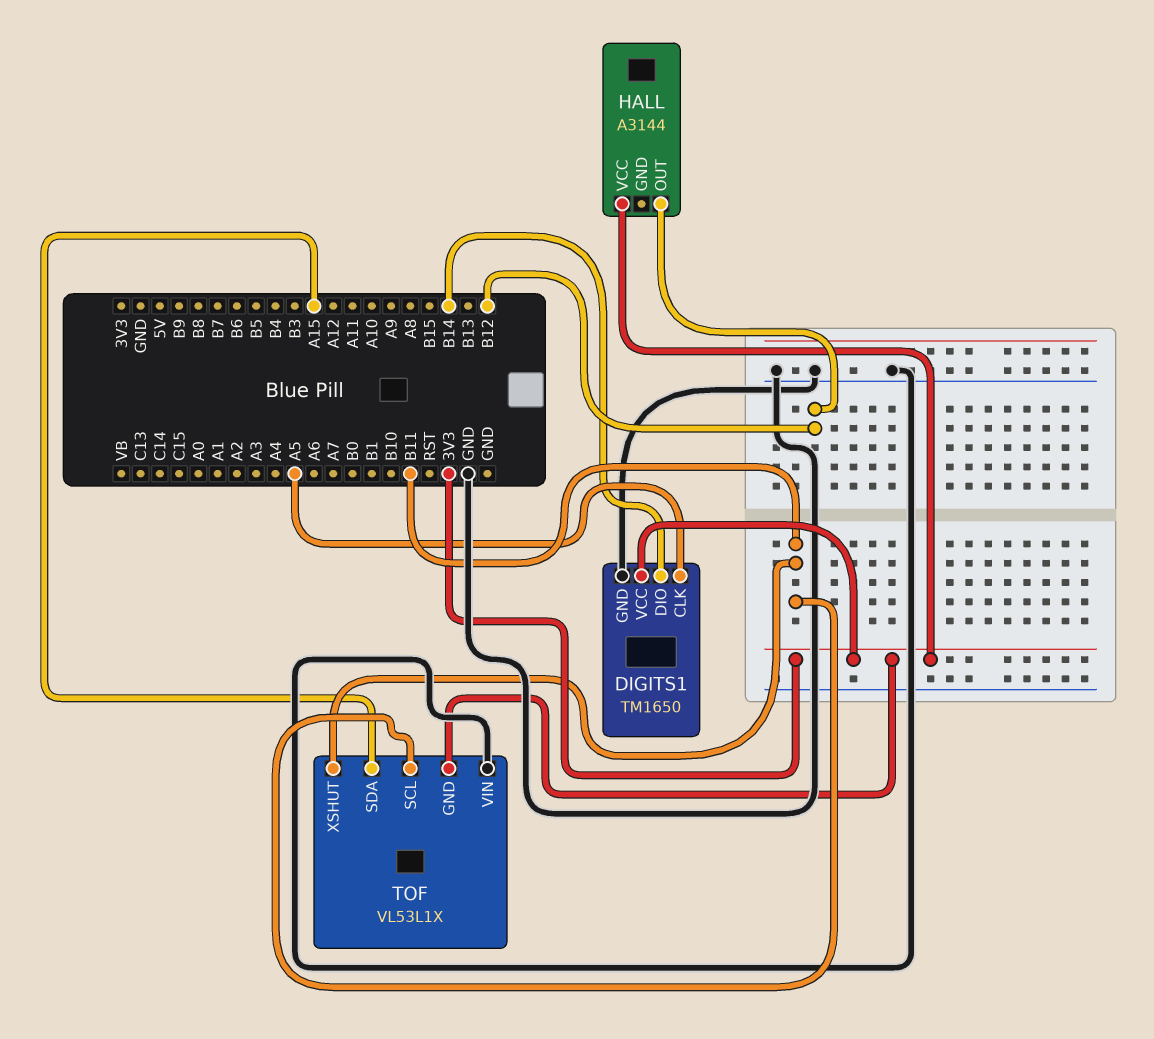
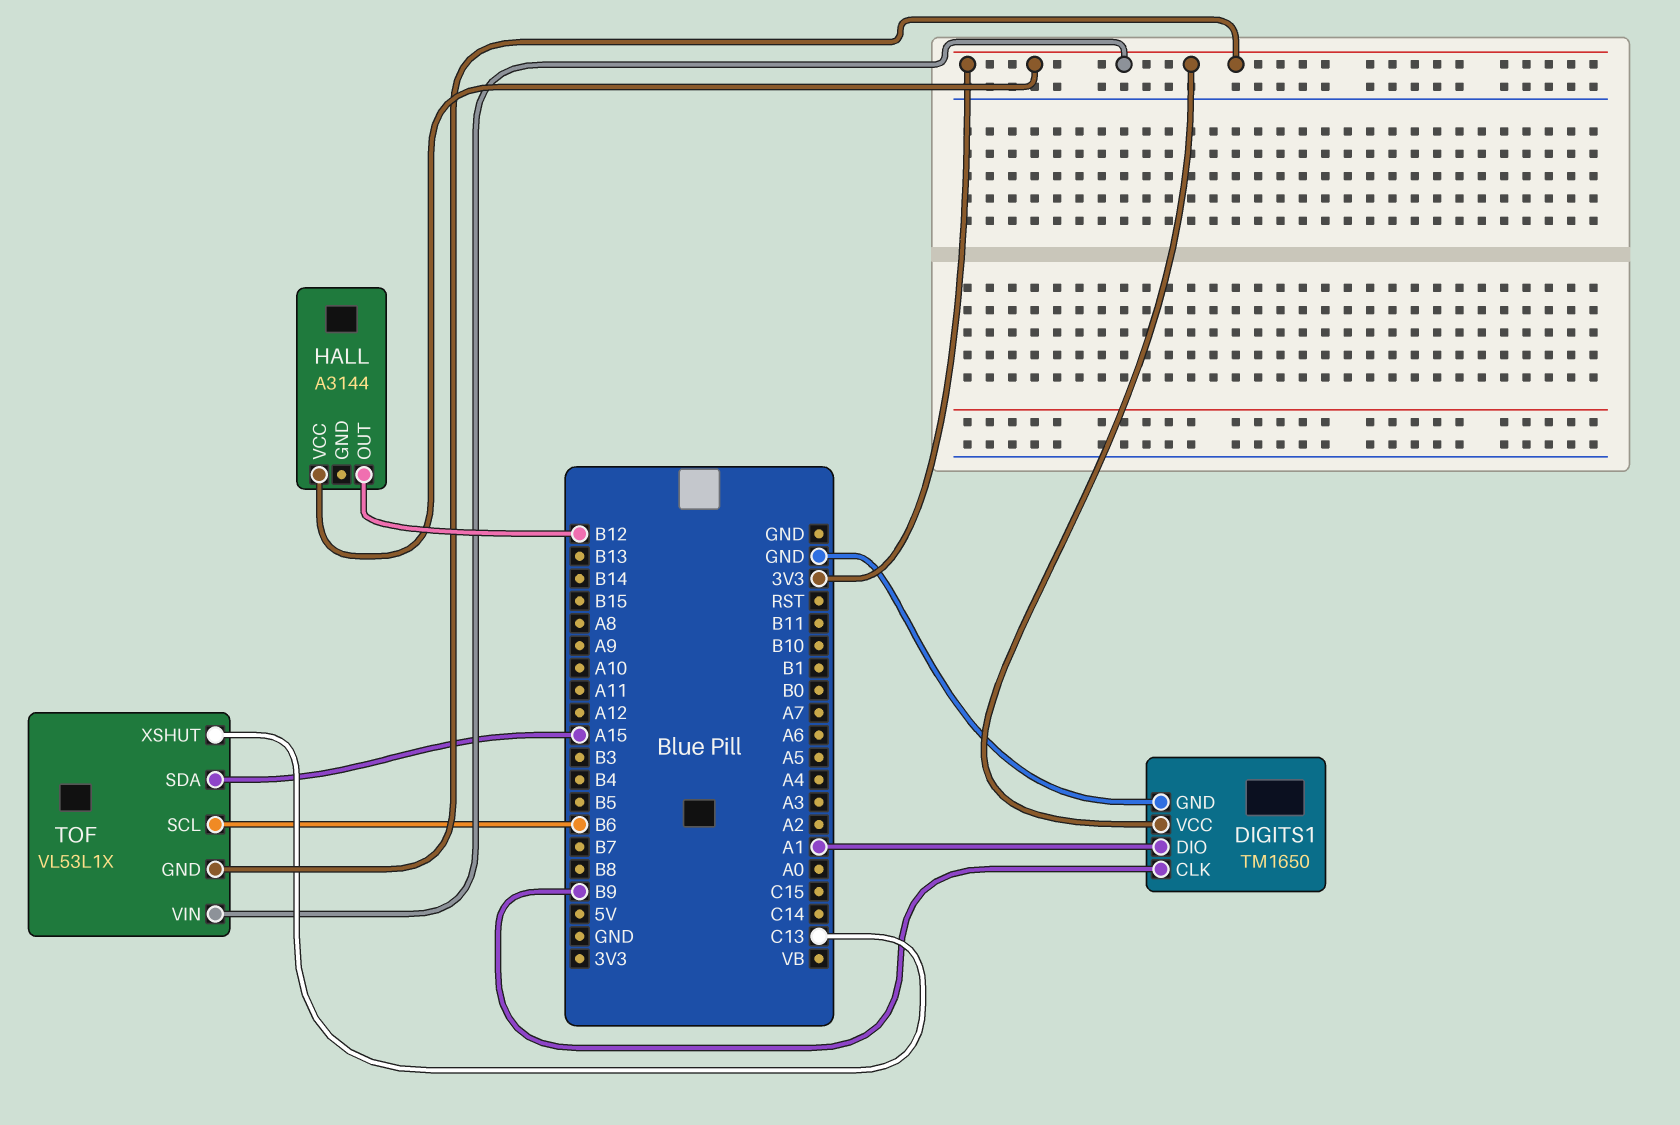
DIGITS1 pin CLK: A5 -> B9
DIGITS1 pin DIO: B14 -> A1
TOF pin SCL: B11 -> B6
TOF pin VIN: GND -> 3V3
TOF pin XSHUT: B11 -> C13

